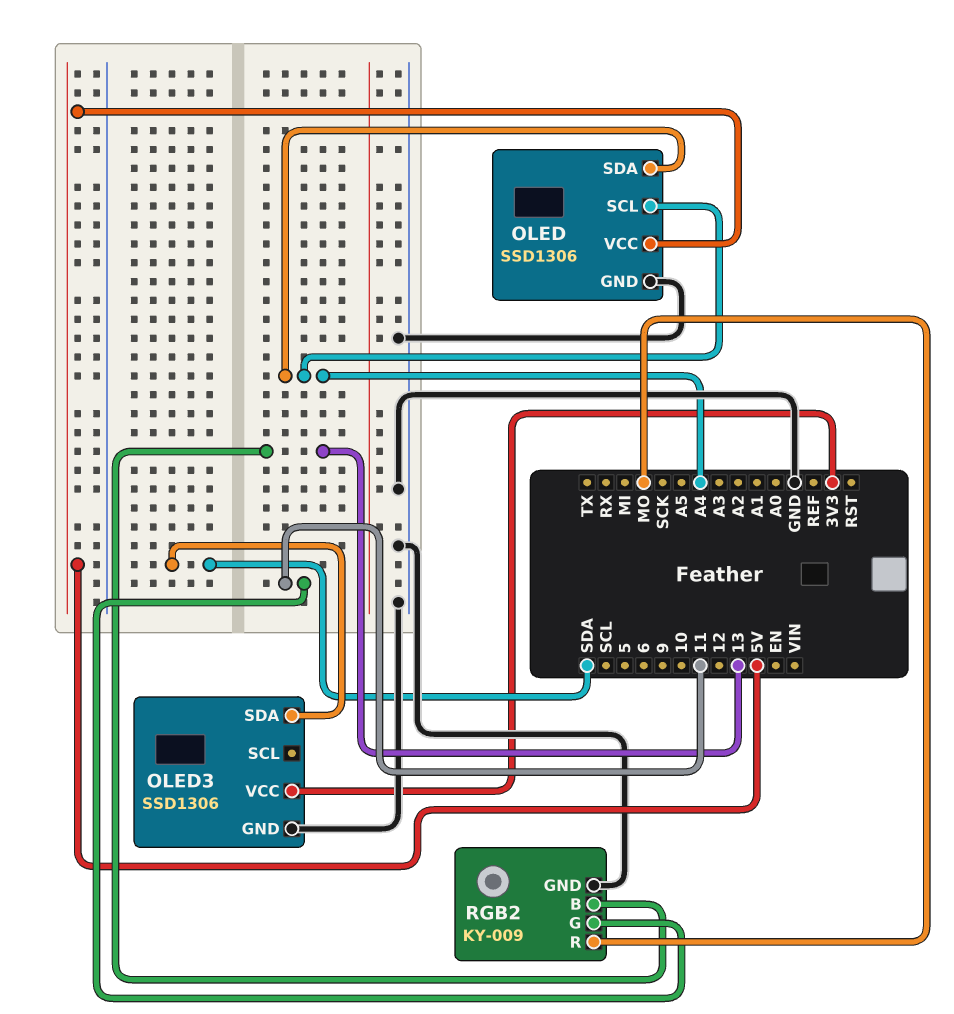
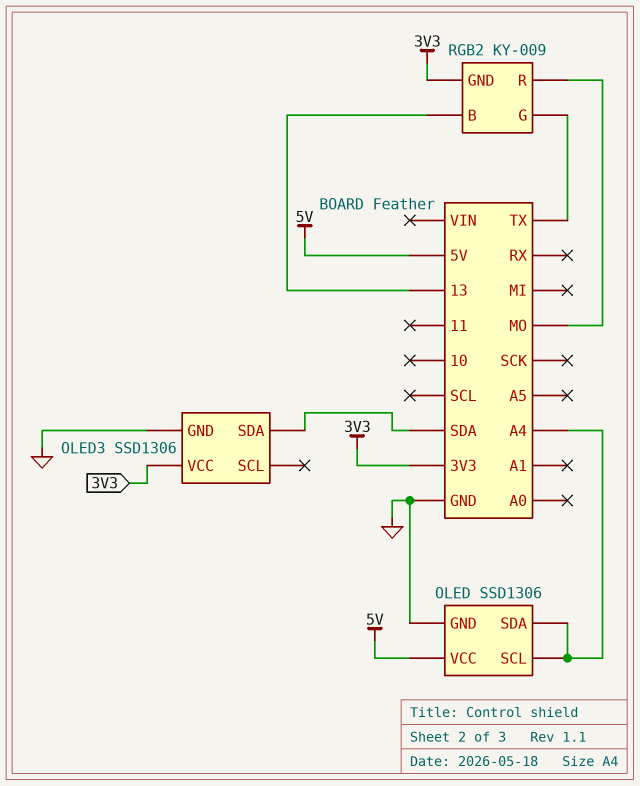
RGB2 pin G: 11 -> TX
RGB2 pin GND: GND -> 3V3

